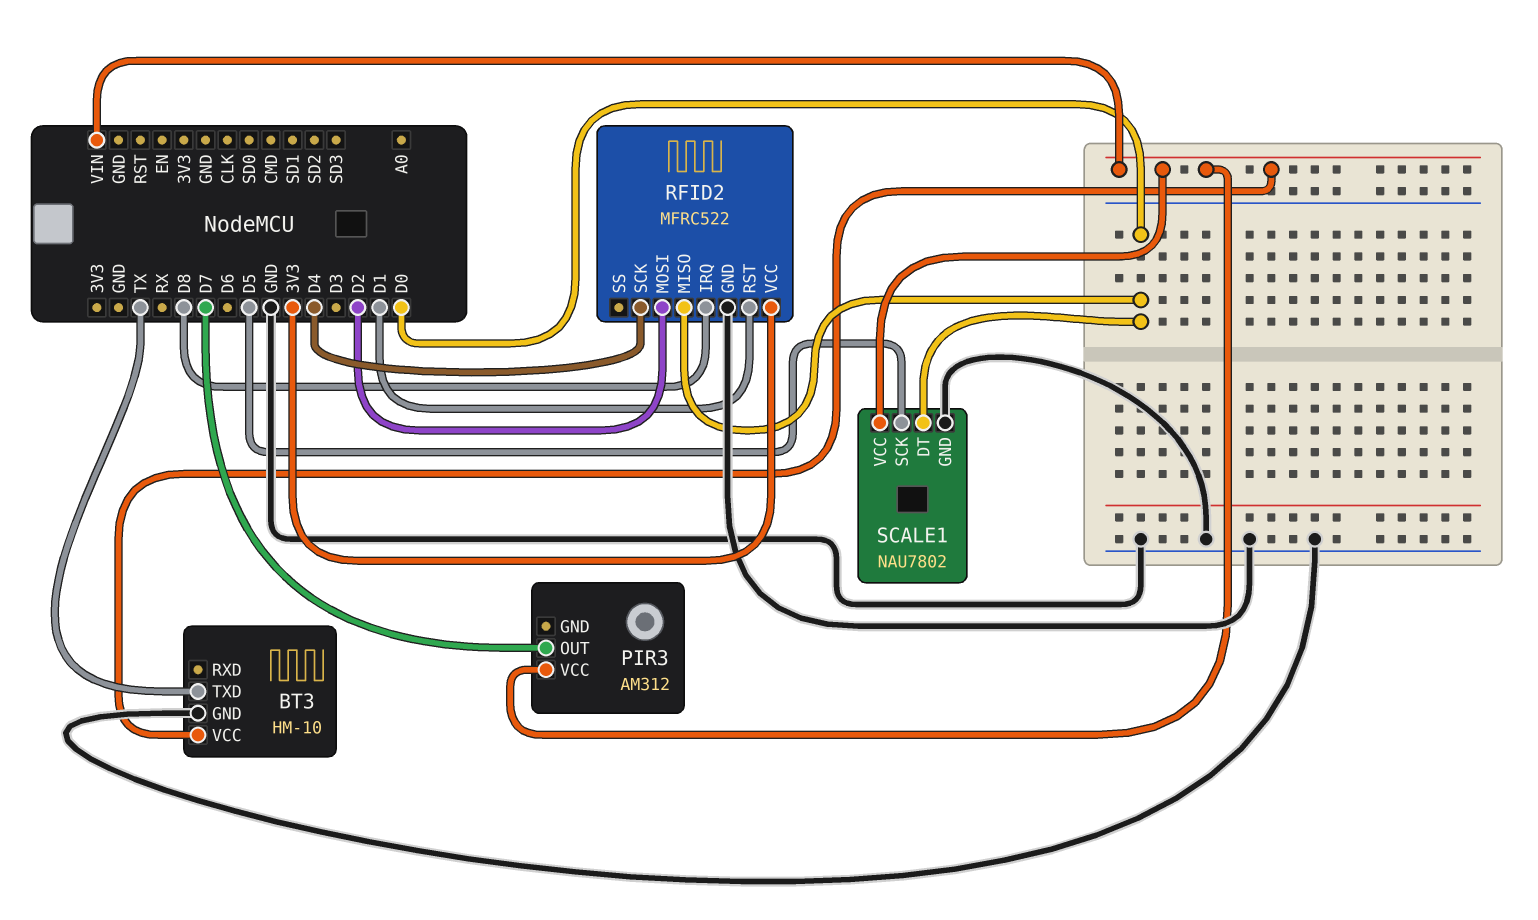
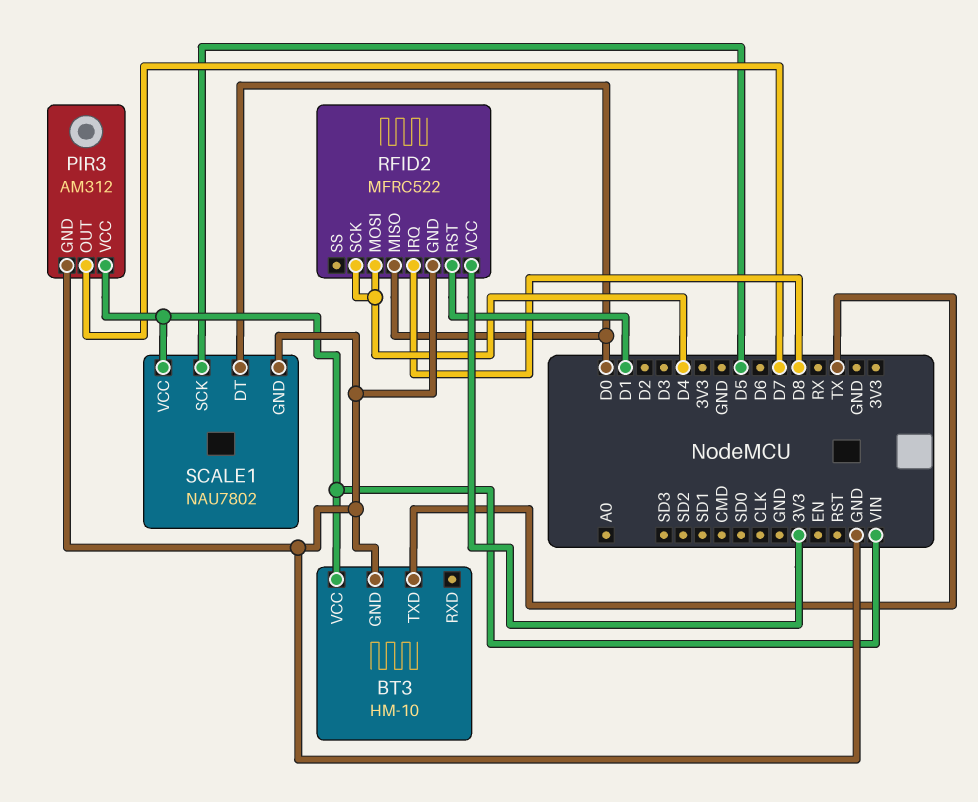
PIR3 pin GND: none -> GND
RFID2 pin MOSI: D2 -> D4

